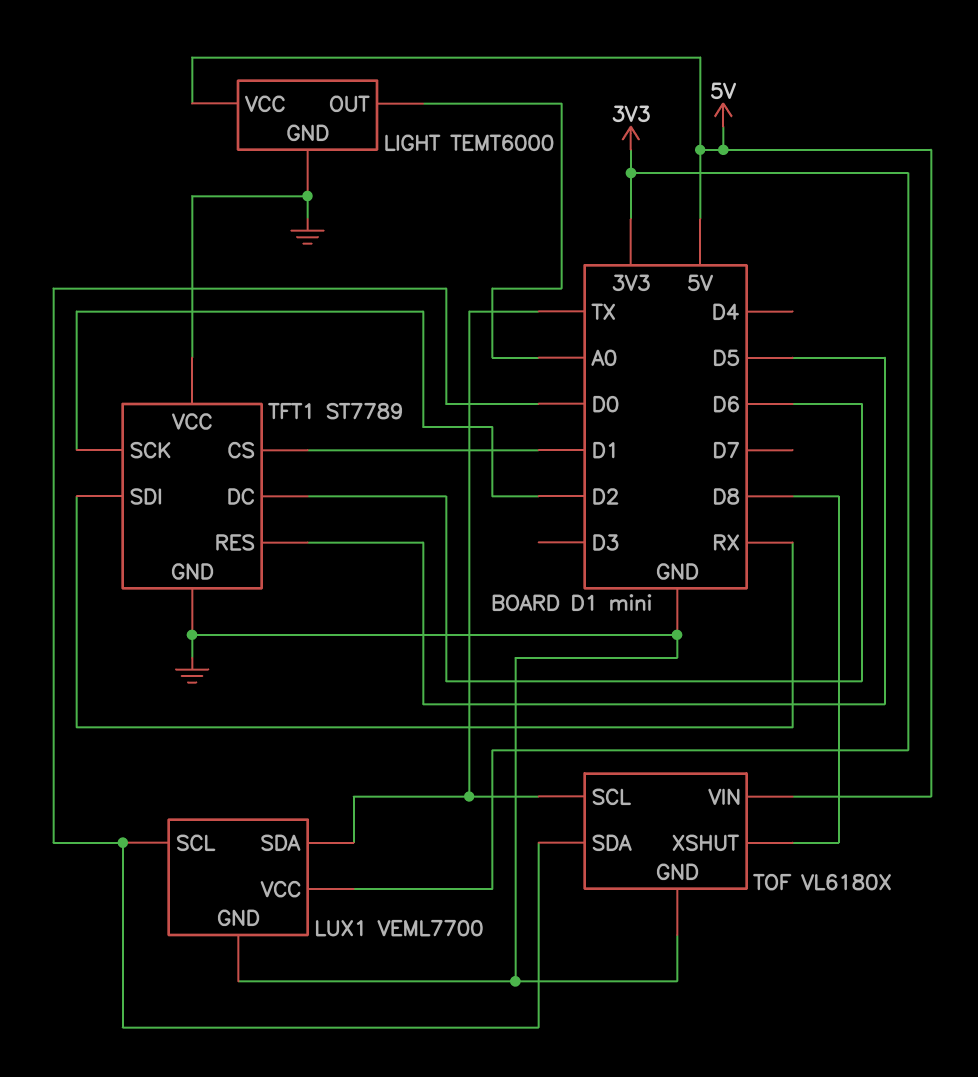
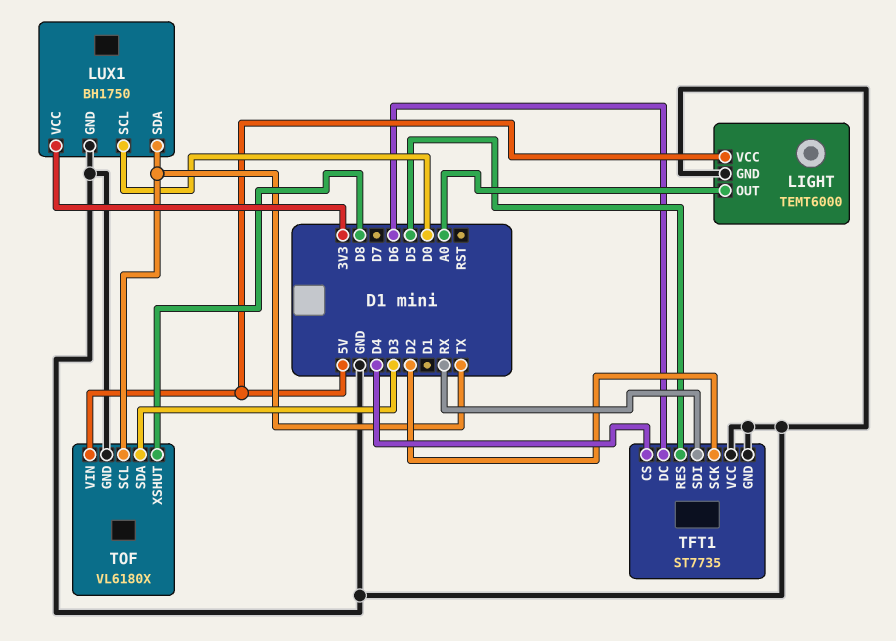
LUX1: VEML7700 -> BH1750
TFT1: ST7789 -> ST7735
TFT1 pin CS: D1 -> D4
TOF pin SDA: D0 -> D3

